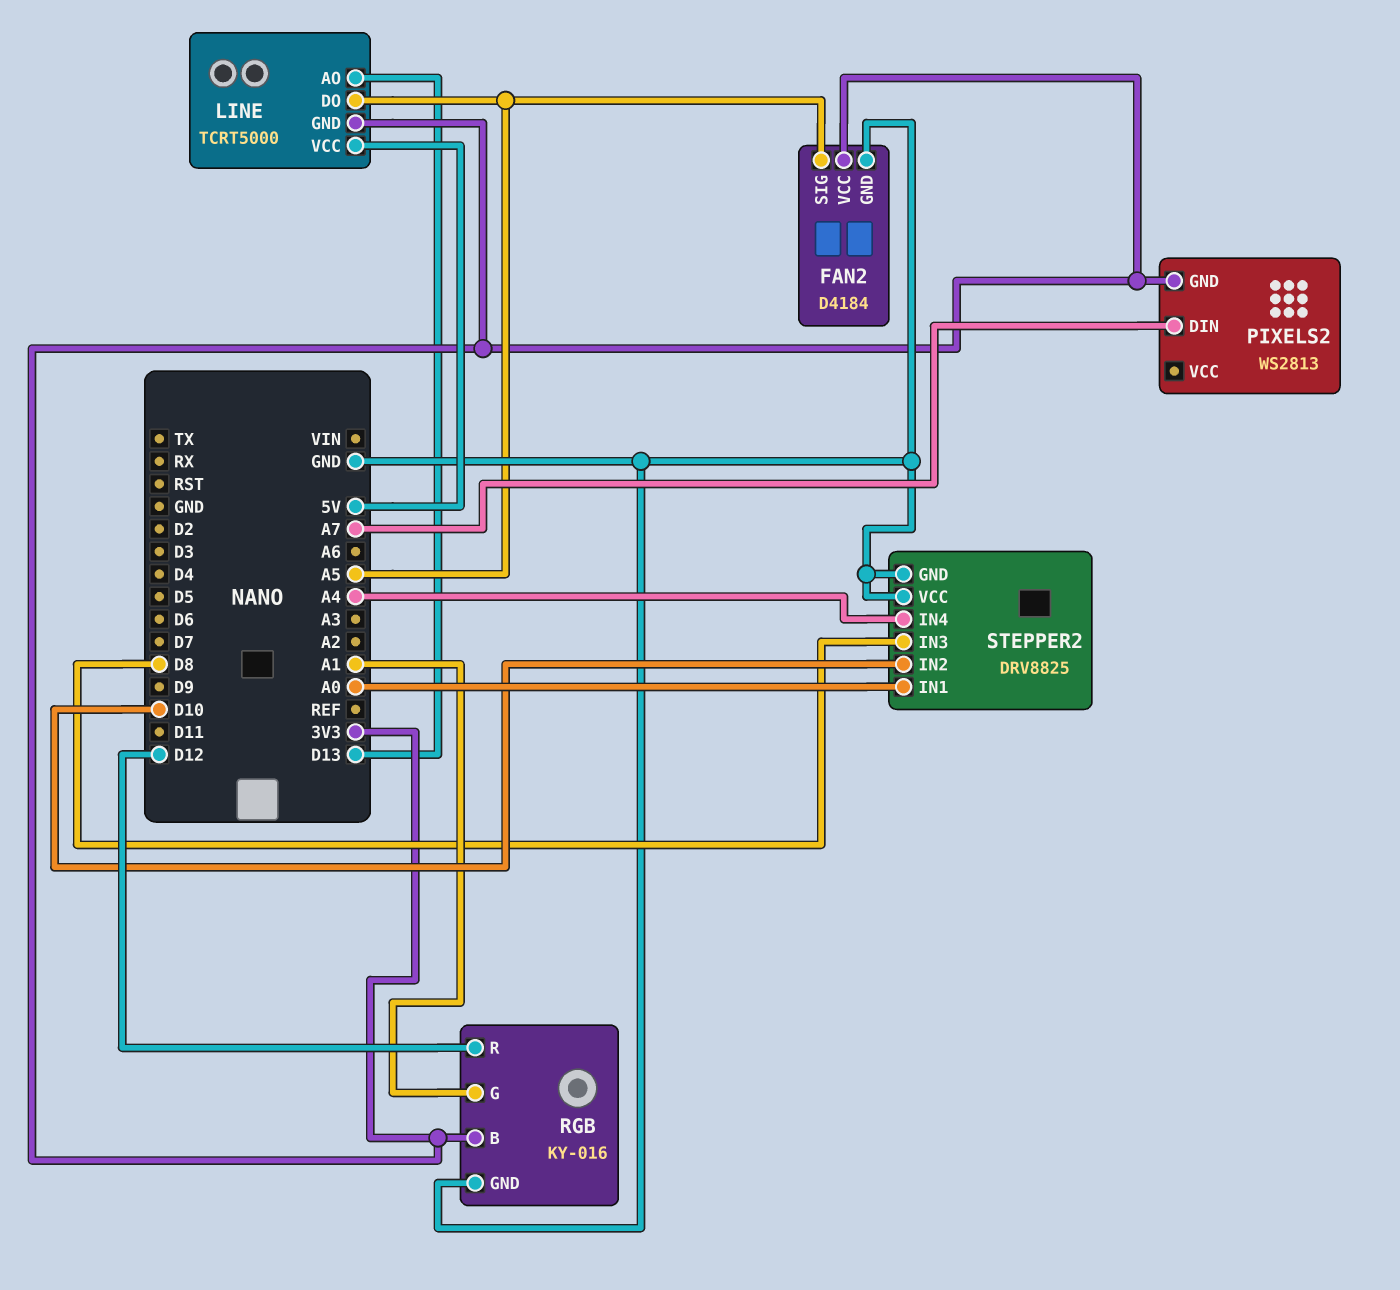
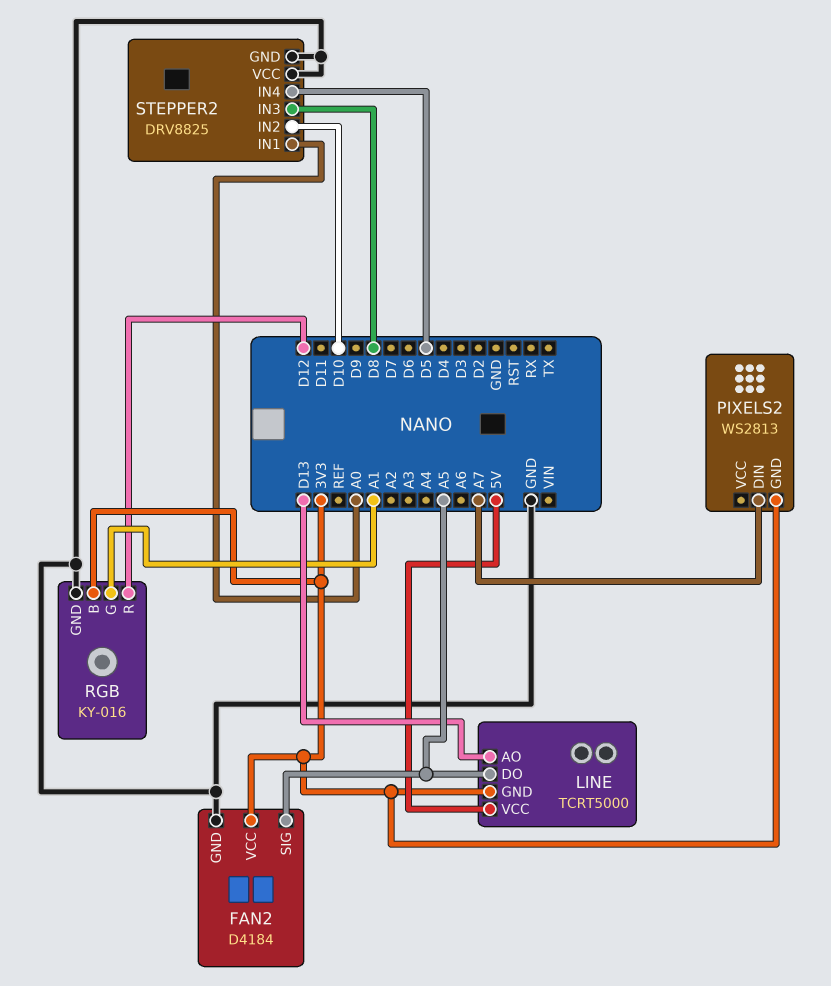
STEPPER2 pin IN4: A4 -> D5

